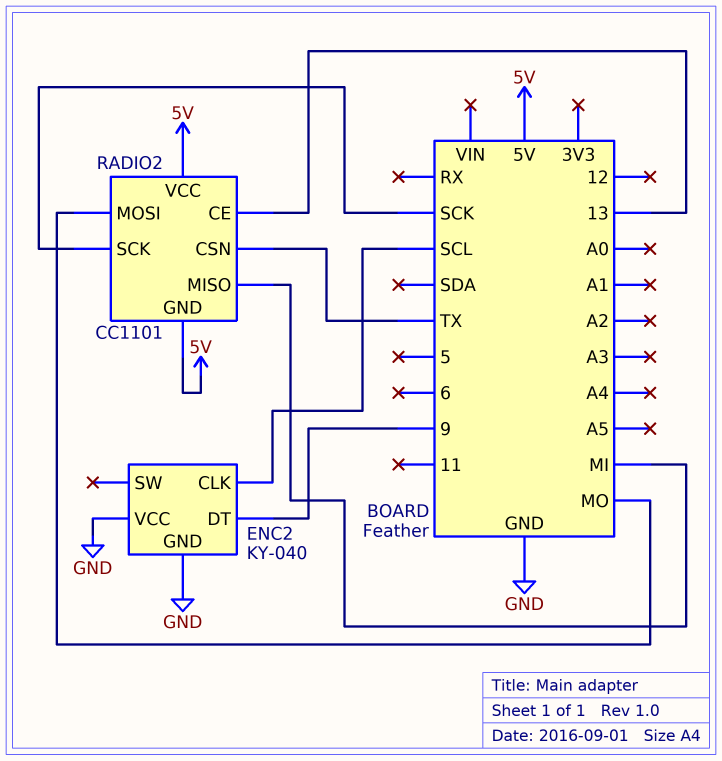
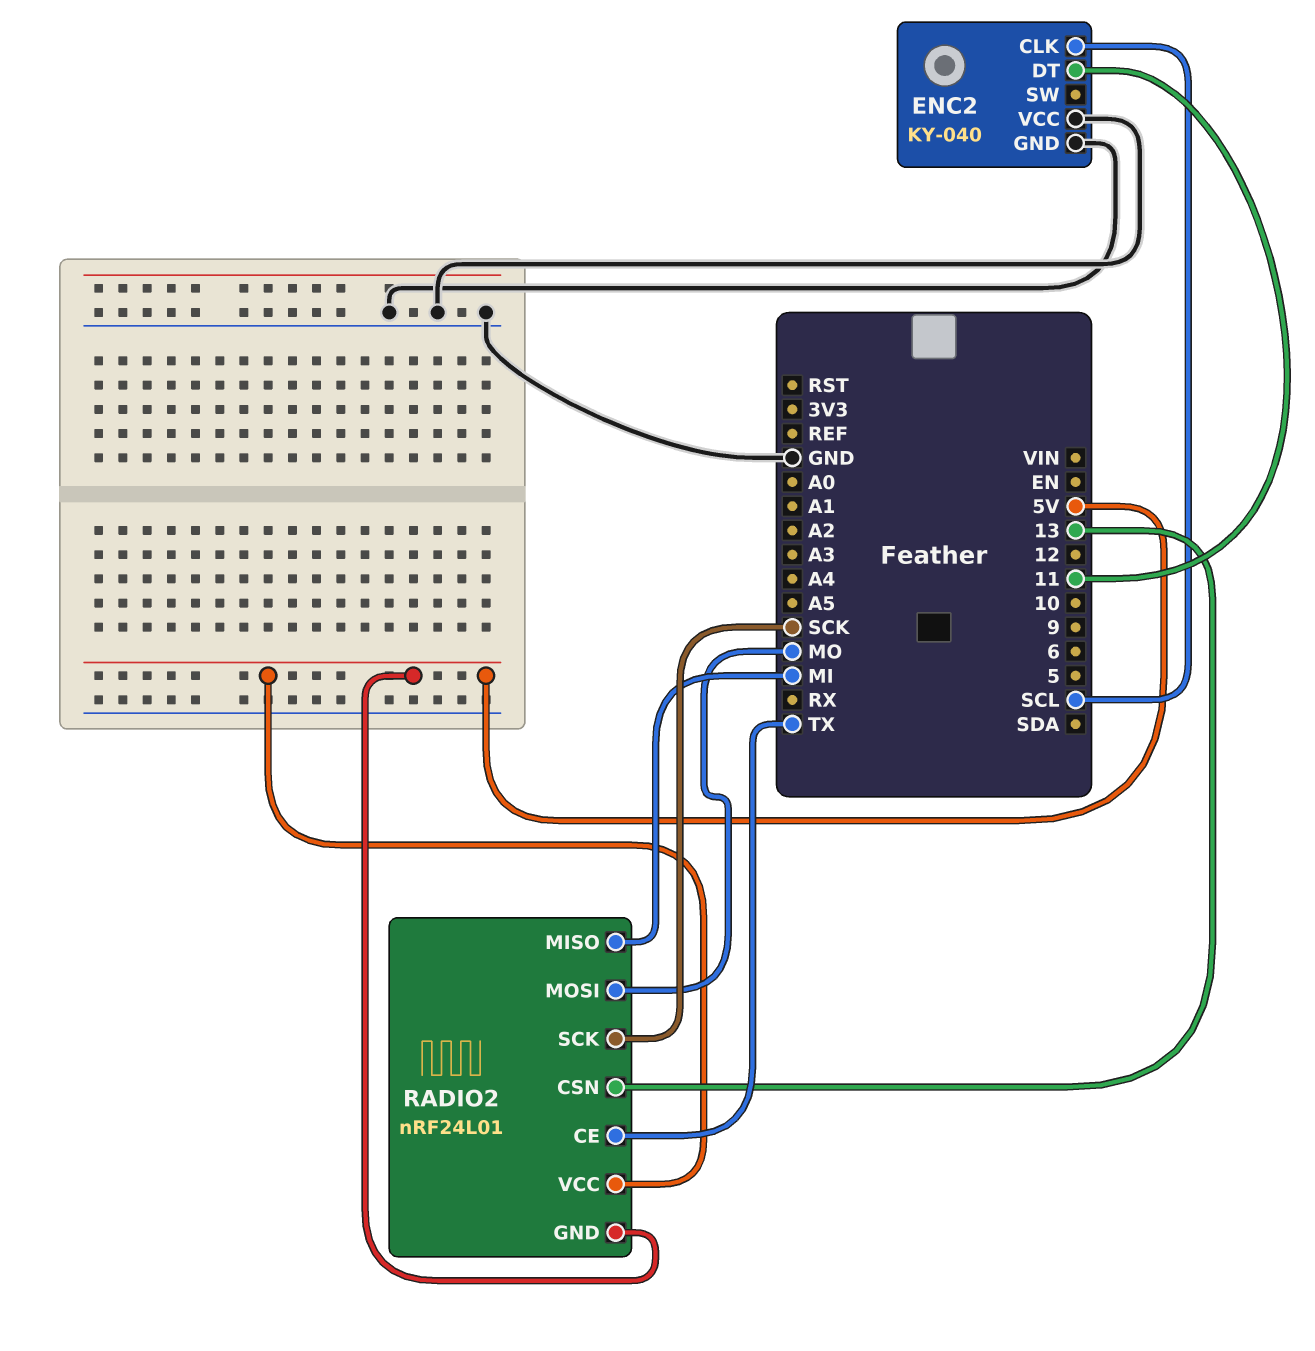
ENC2 pin DT: 9 -> 11
RADIO2: CC1101 -> nRF24L01
RADIO2 pin CE: 13 -> TX
RADIO2 pin CSN: TX -> 13

